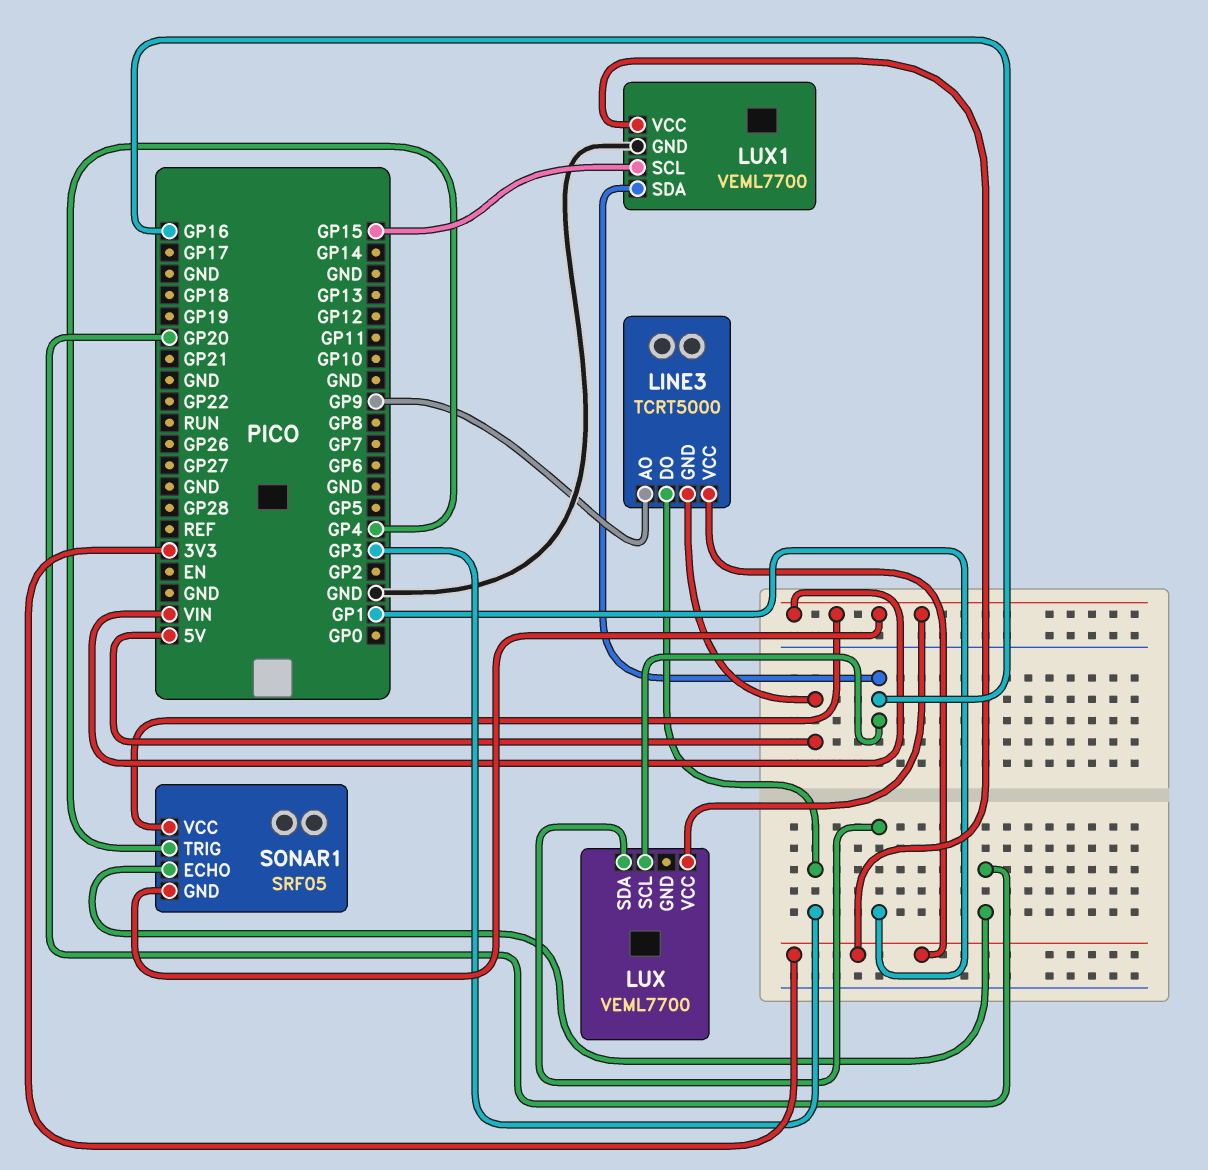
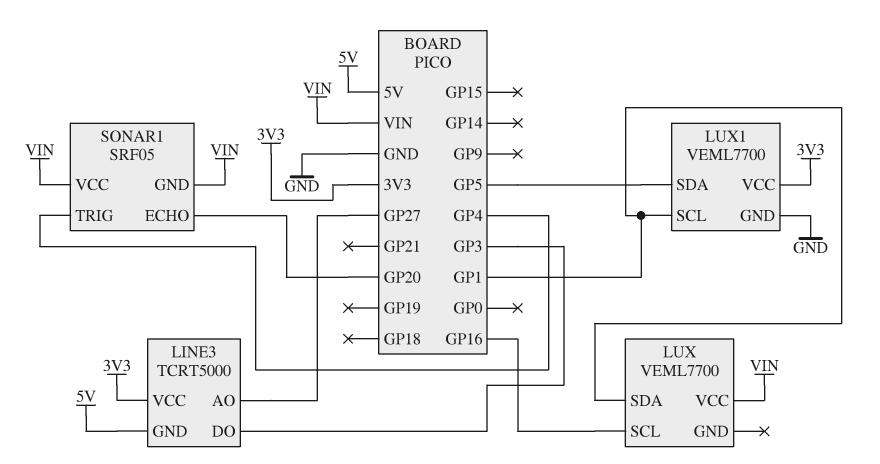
LINE3 pin AO: GP9 -> GP27
LUX1 pin SCL: GP15 -> GP1
LUX1 pin SDA: GP16 -> GP5

